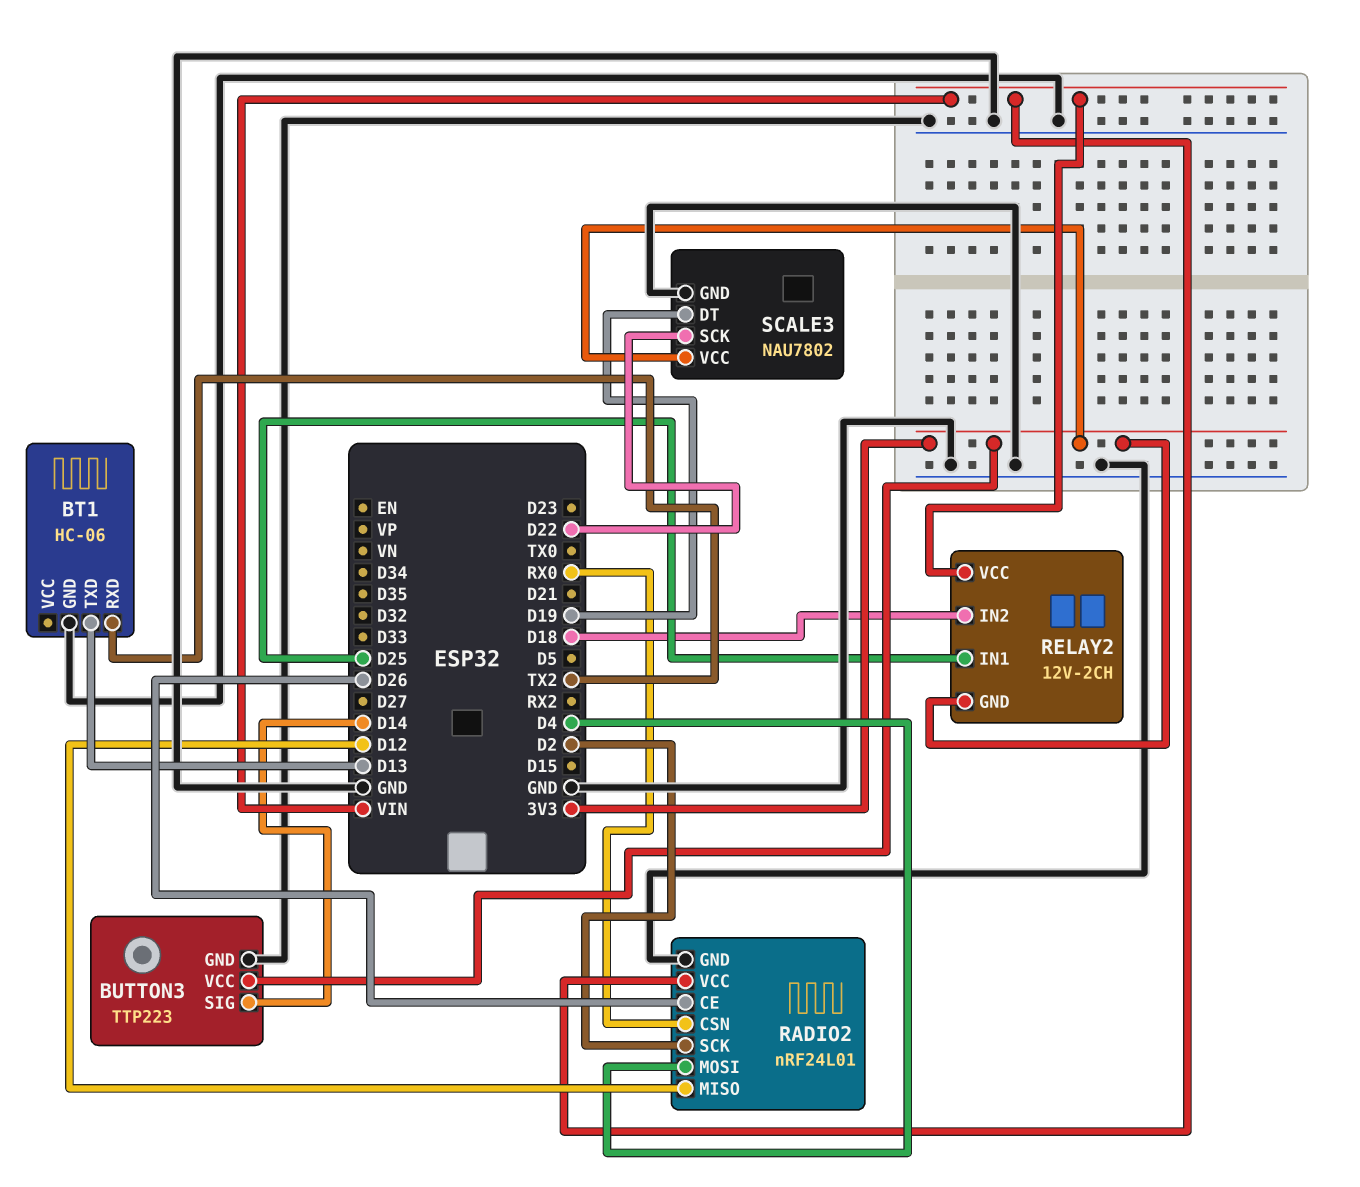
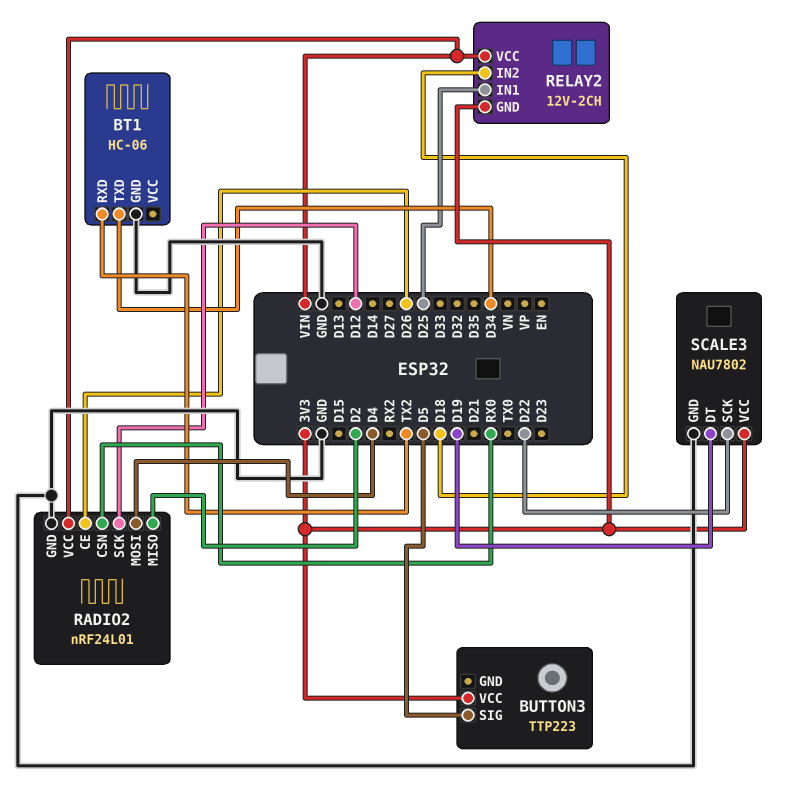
BT1 pin TXD: D13 -> D34
BUTTON3 pin GND: GND -> none
BUTTON3 pin SIG: D14 -> D5
RADIO2 pin MISO: D12 -> D2
RADIO2 pin SCK: D2 -> D12

